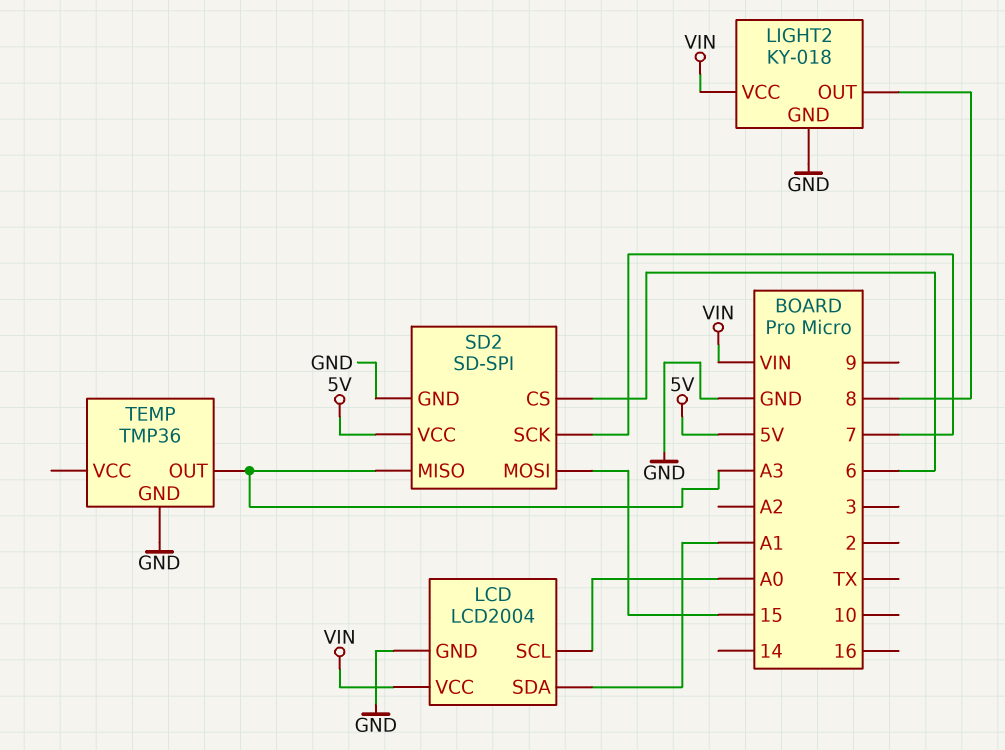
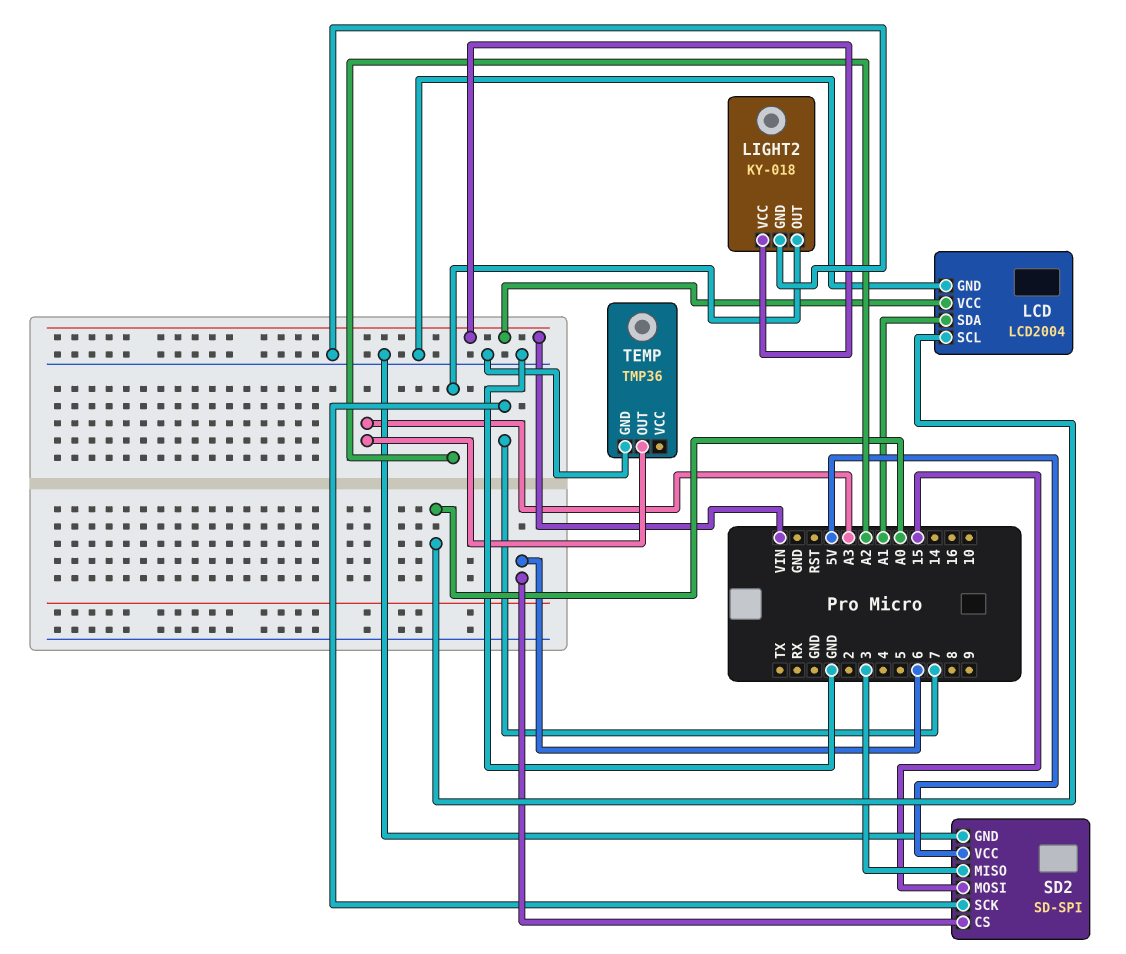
LIGHT2 pin OUT: 8 -> A2
SD2 pin MISO: A3 -> 3

